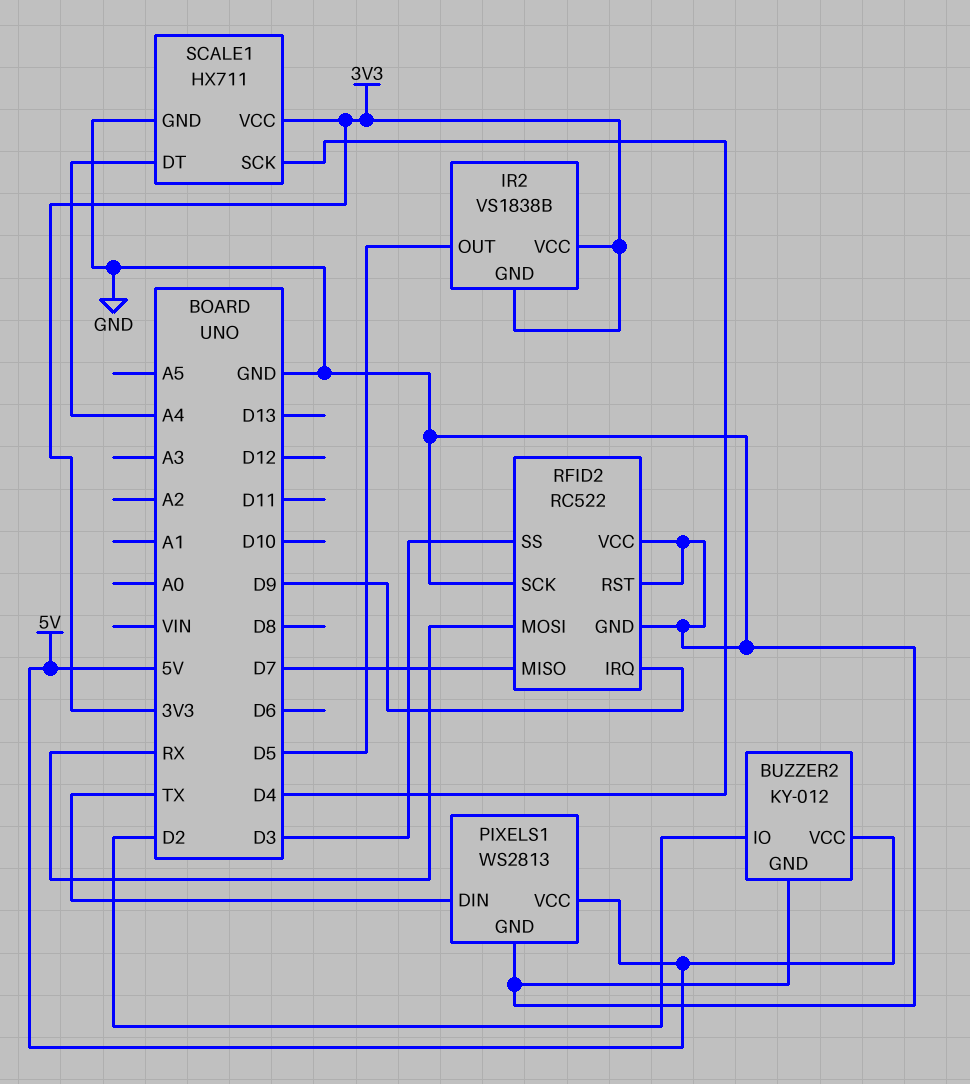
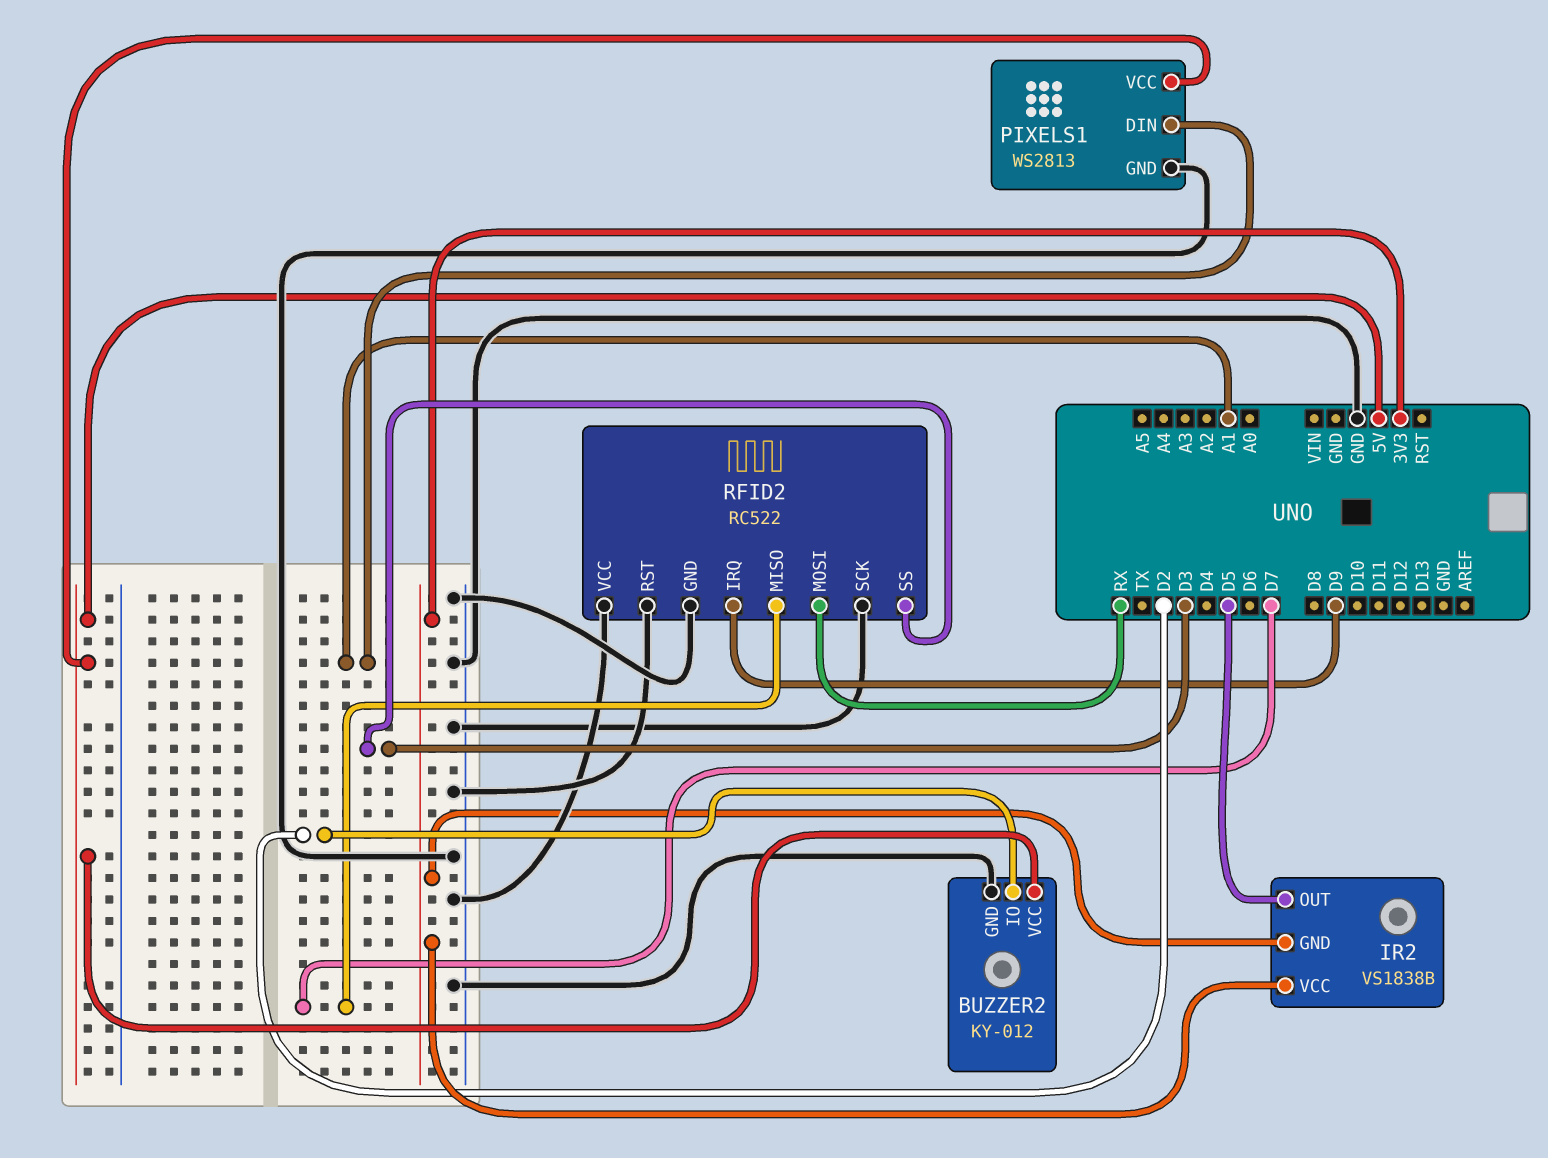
PIXELS1 pin DIN: TX -> A1
SCALE1: HX711 -> none
SCALE1 pin DT: A4 -> none
SCALE1 pin GND: GND -> none
SCALE1 pin SCK: D4 -> none
SCALE1 pin VCC: 3V3 -> none

